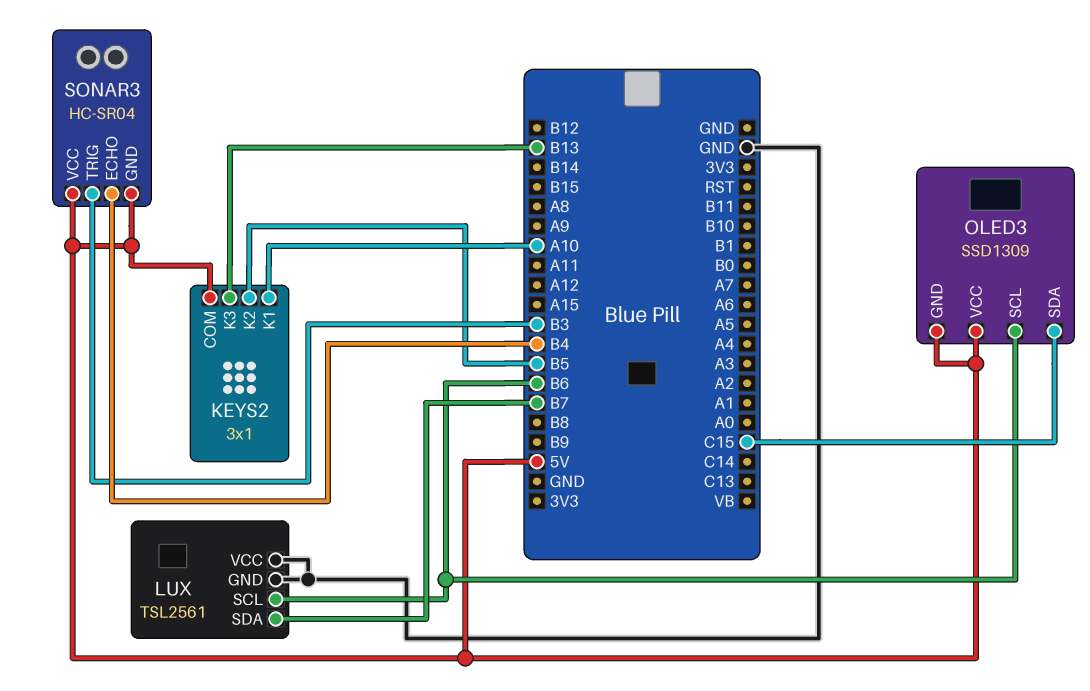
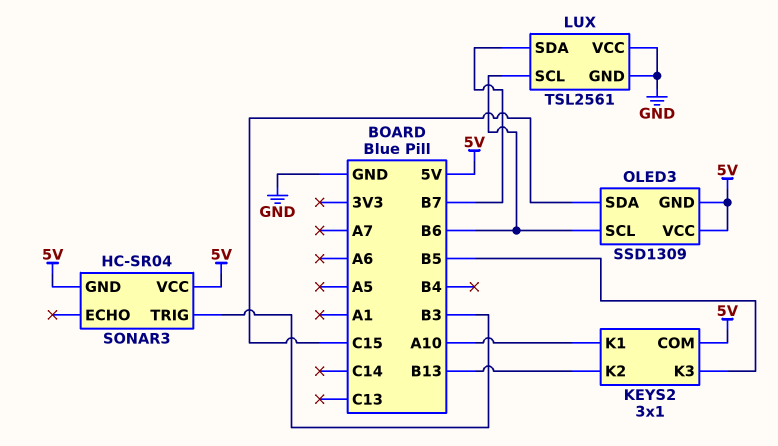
KEYS2 pin K2: B5 -> B13
KEYS2 pin K3: B13 -> B5
SONAR3 pin ECHO: B4 -> none

